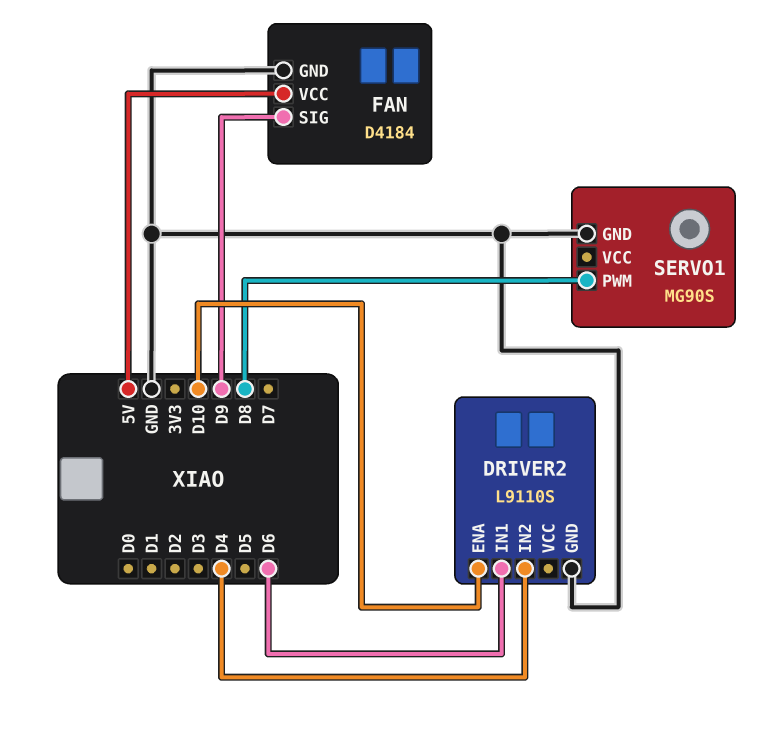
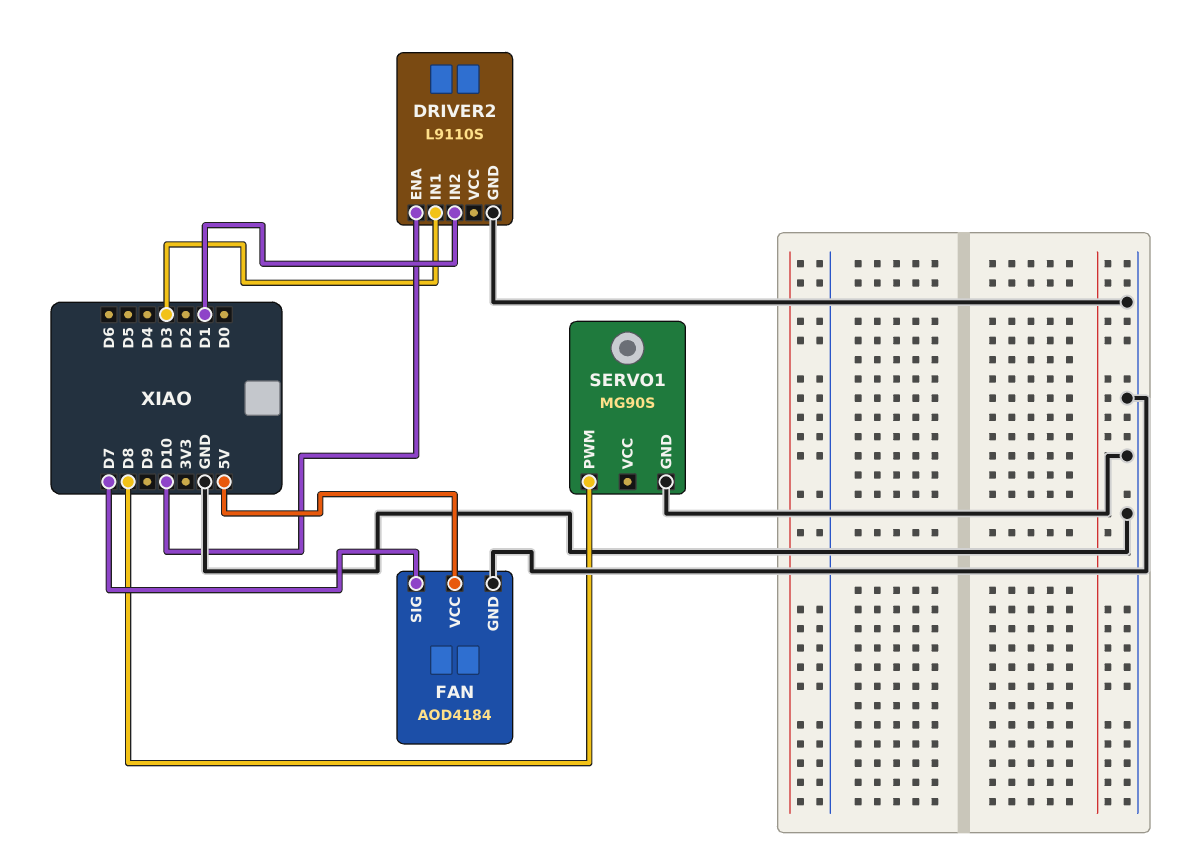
DRIVER2 pin IN1: D6 -> D3
DRIVER2 pin IN2: D4 -> D1
FAN: D4184 -> AOD4184
FAN pin SIG: D9 -> D7

